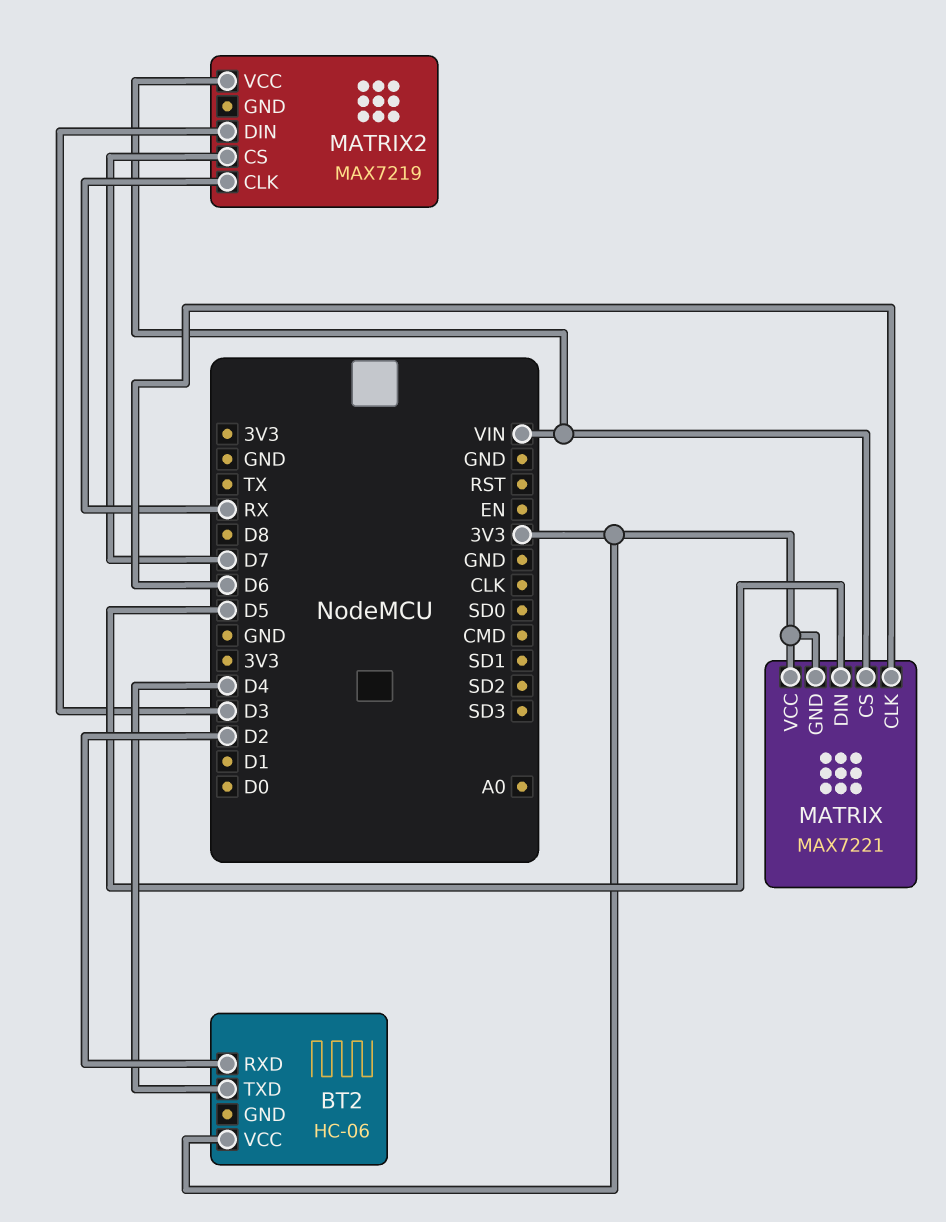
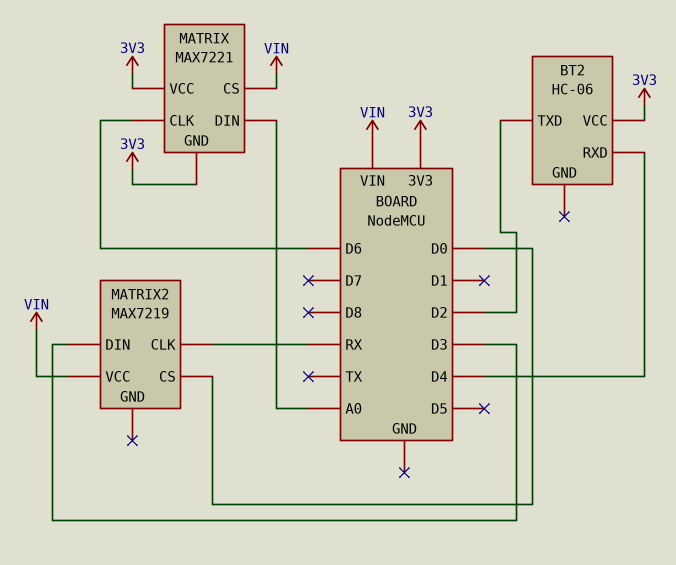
BT2 pin RXD: D2 -> D4
BT2 pin TXD: D4 -> D2
MATRIX pin DIN: D5 -> A0
MATRIX2 pin CS: D7 -> D0

